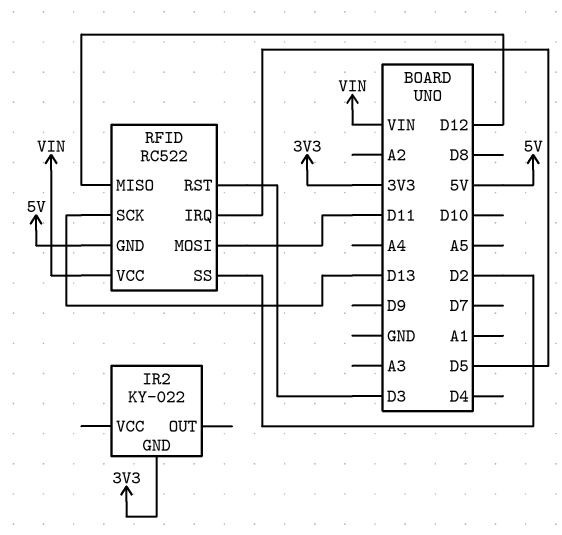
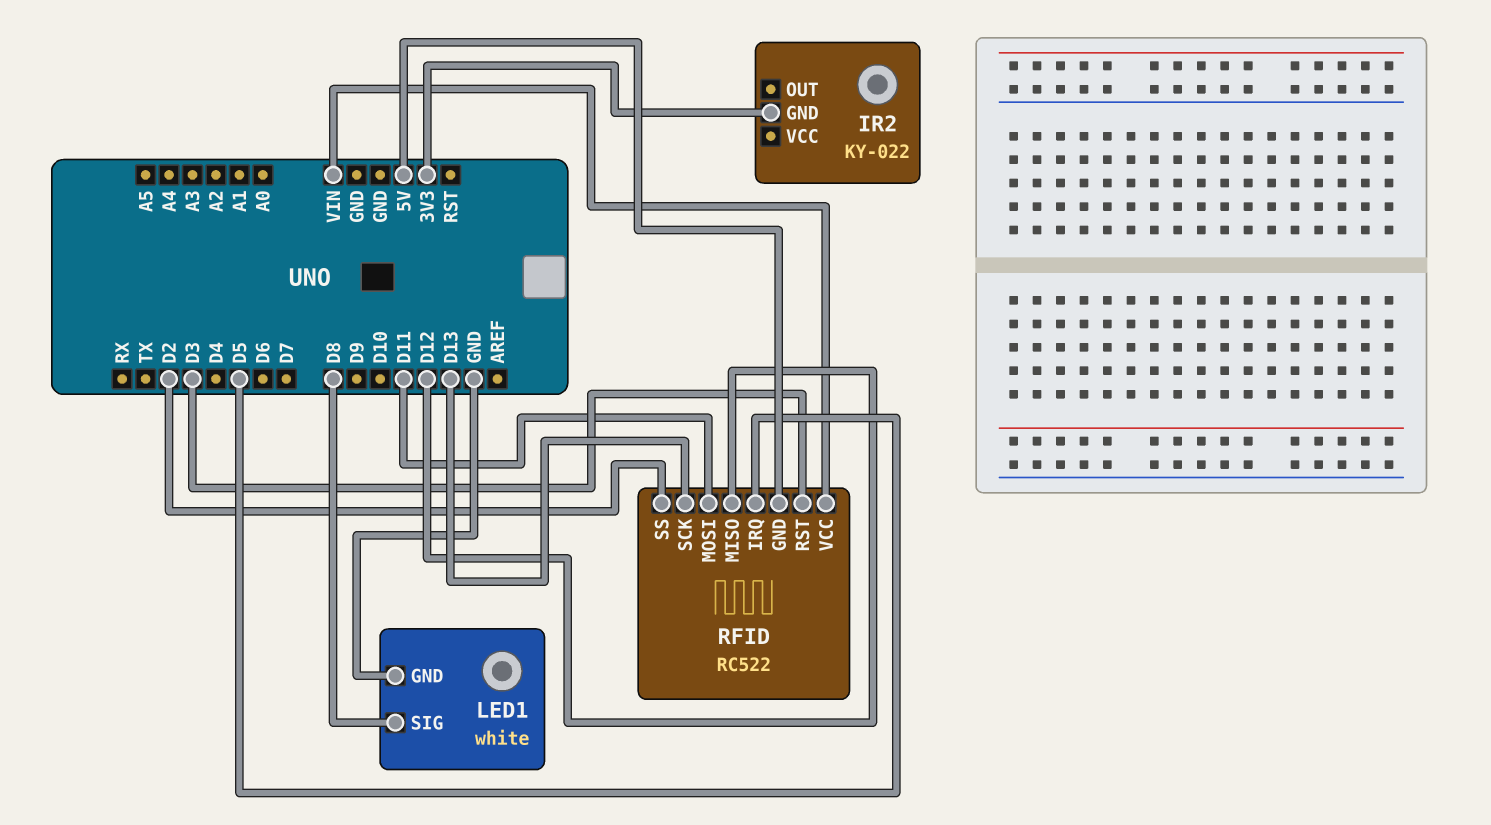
LED1: none -> white
LED1 pin GND: none -> GND
LED1 pin SIG: none -> D8

